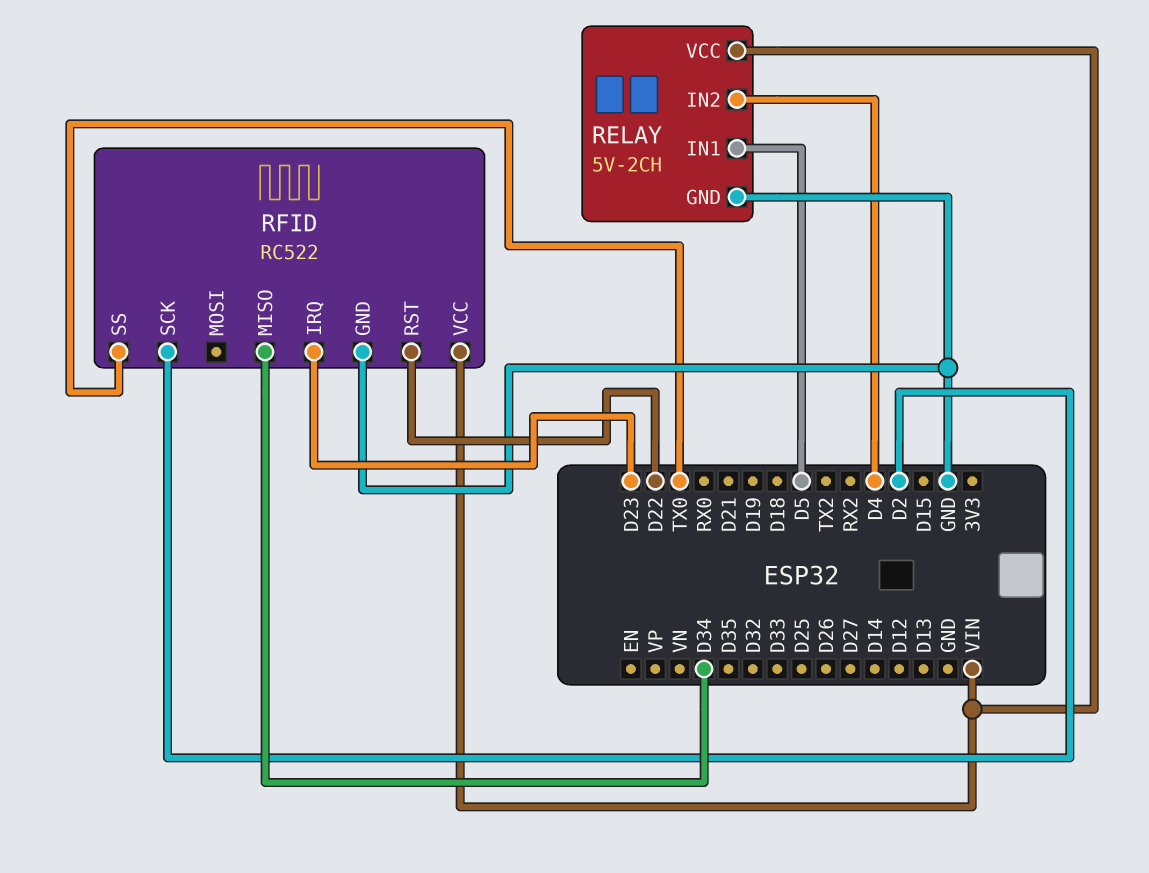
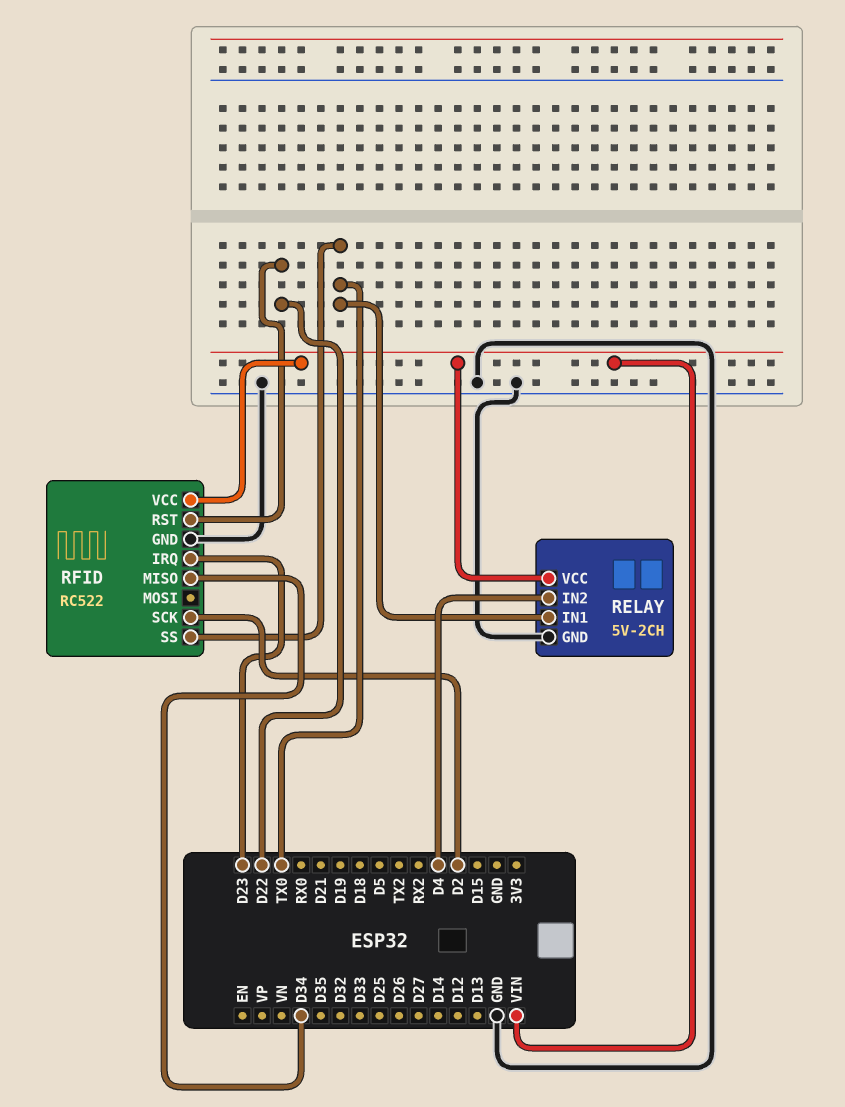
RELAY pin IN1: D5 -> TX0

